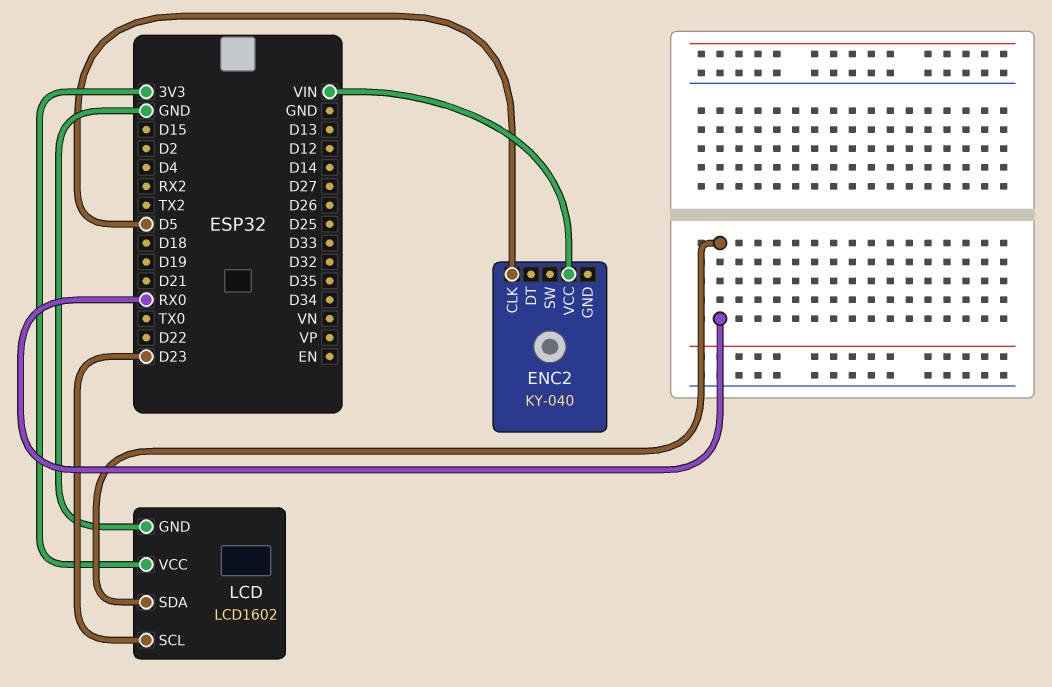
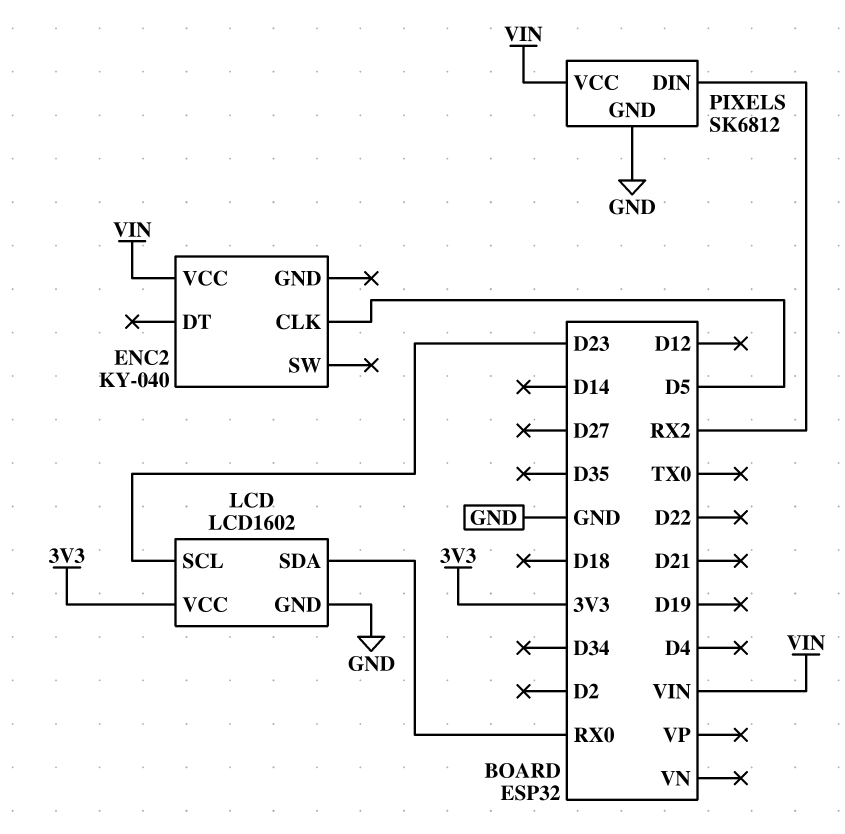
PIXELS: none -> SK6812
PIXELS pin DIN: none -> RX2
PIXELS pin GND: none -> GND
PIXELS pin VCC: none -> VIN

